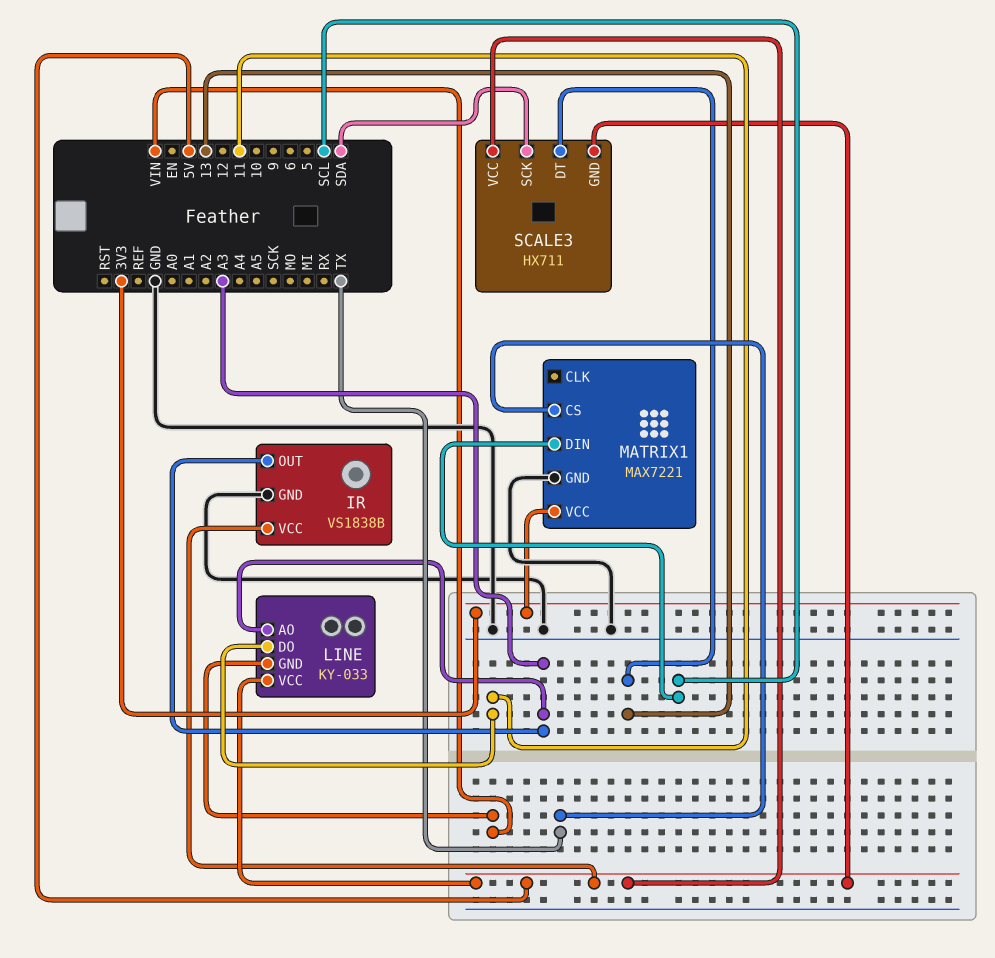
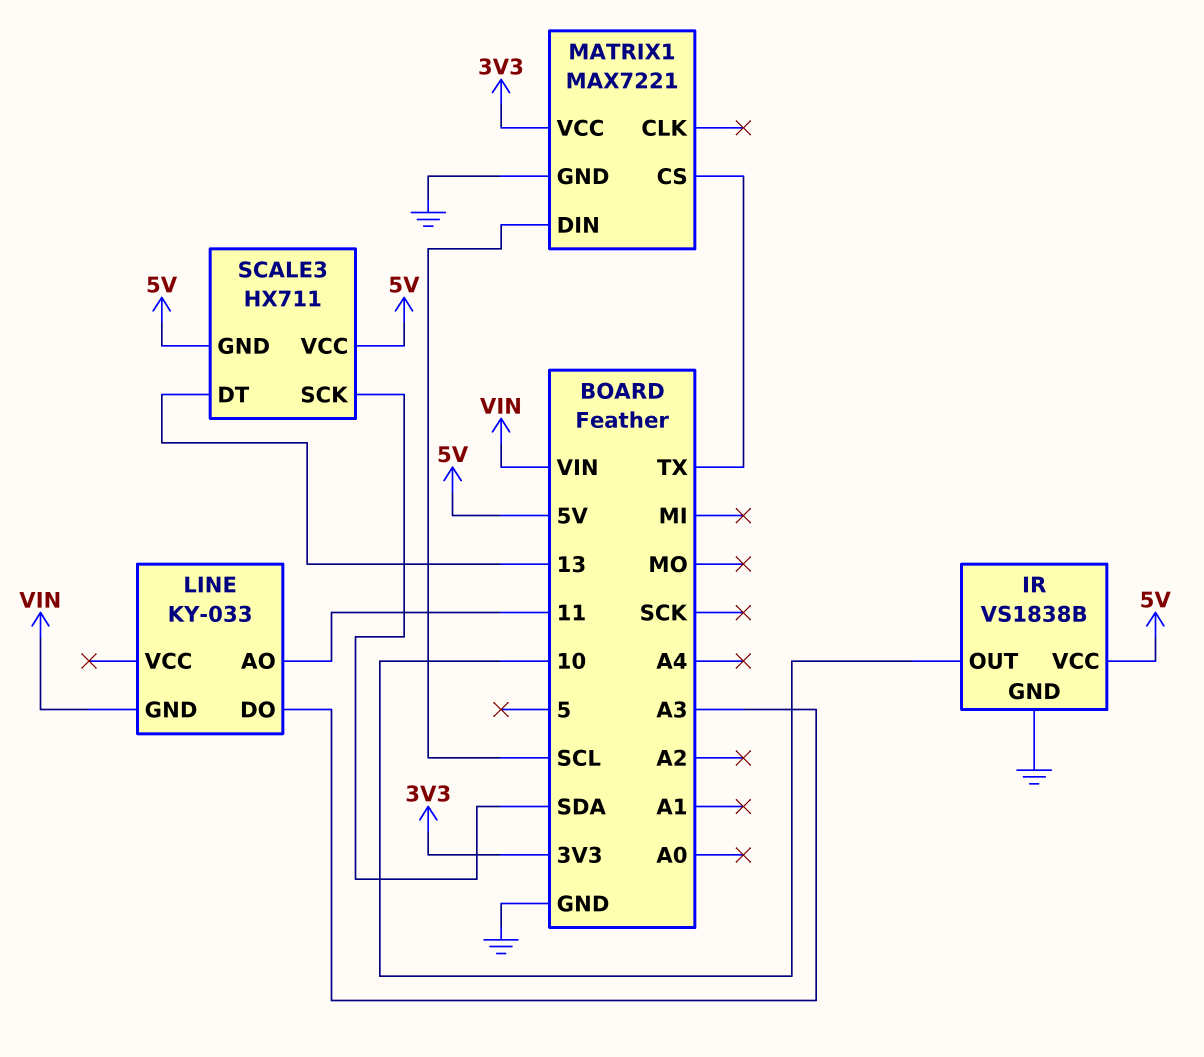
IR pin OUT: A3 -> 10
LINE pin AO: A3 -> 11
LINE pin DO: 11 -> A3
LINE pin VCC: 5V -> none

